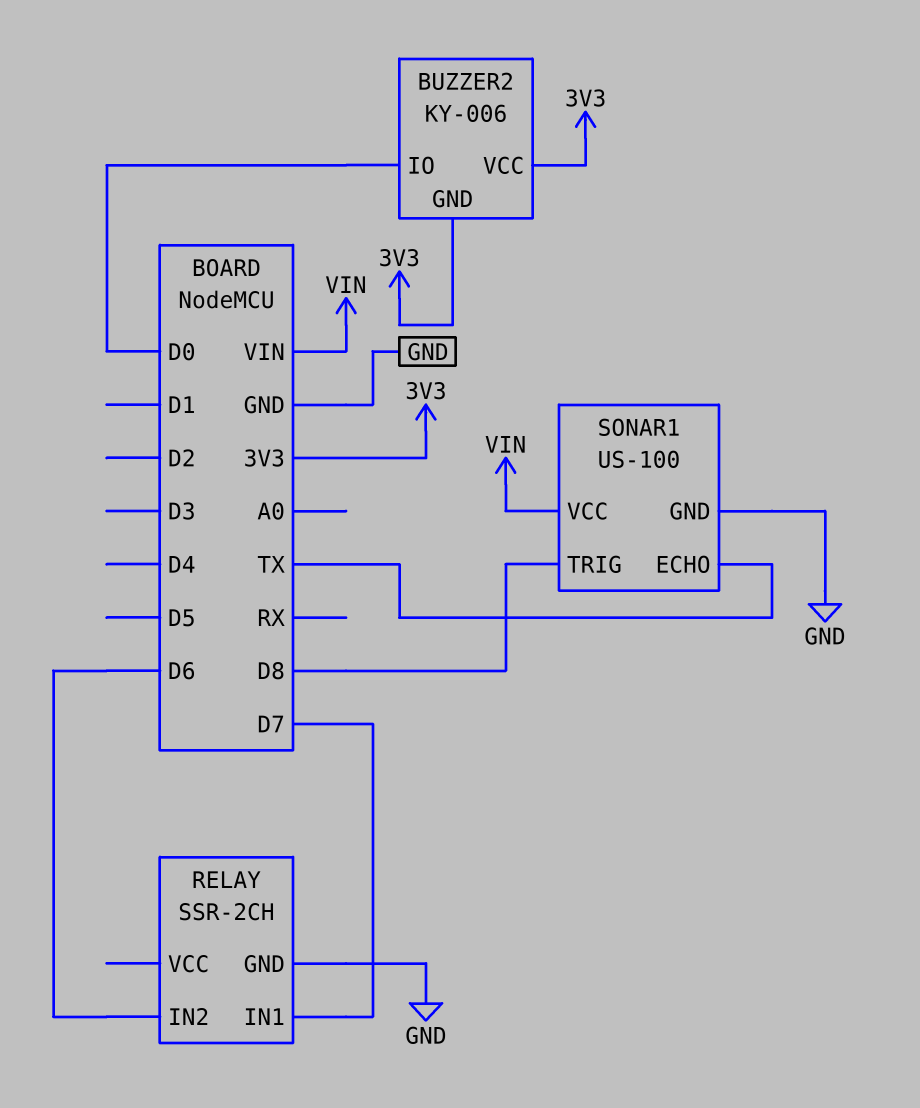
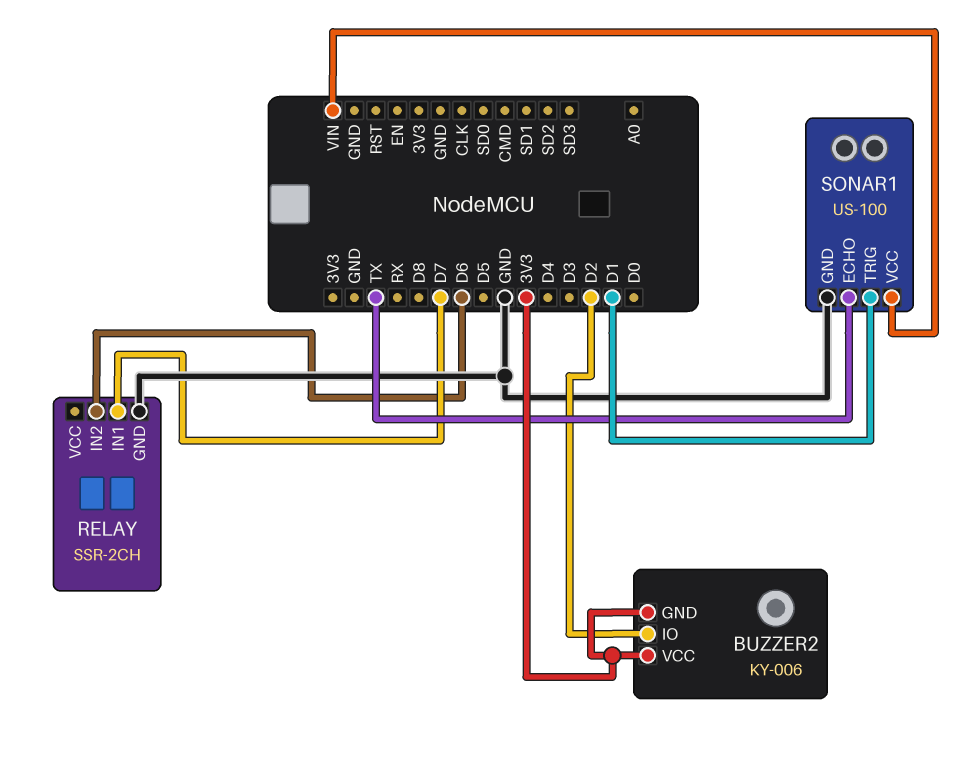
BUZZER2 pin IO: D0 -> D2
SONAR1 pin TRIG: D8 -> D1

